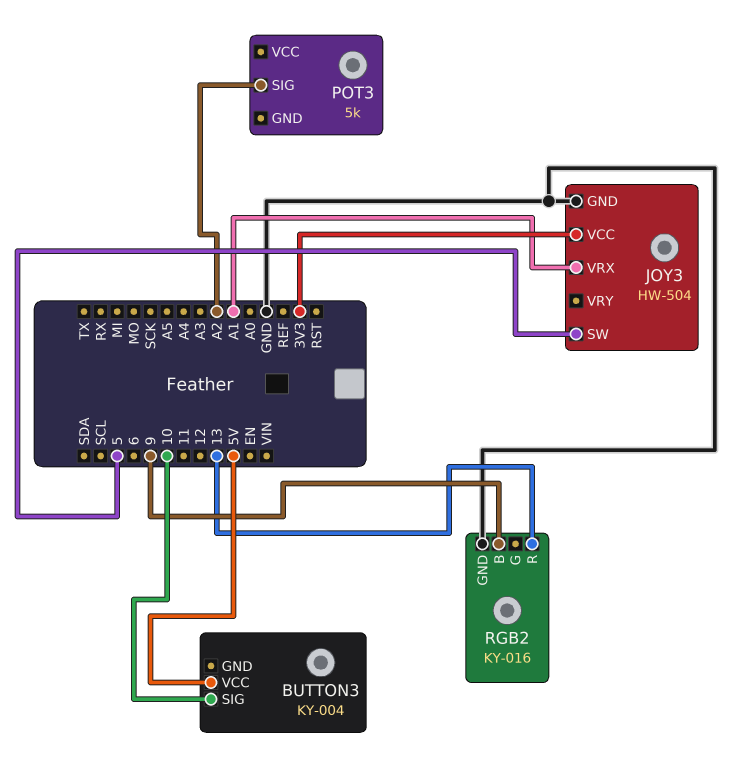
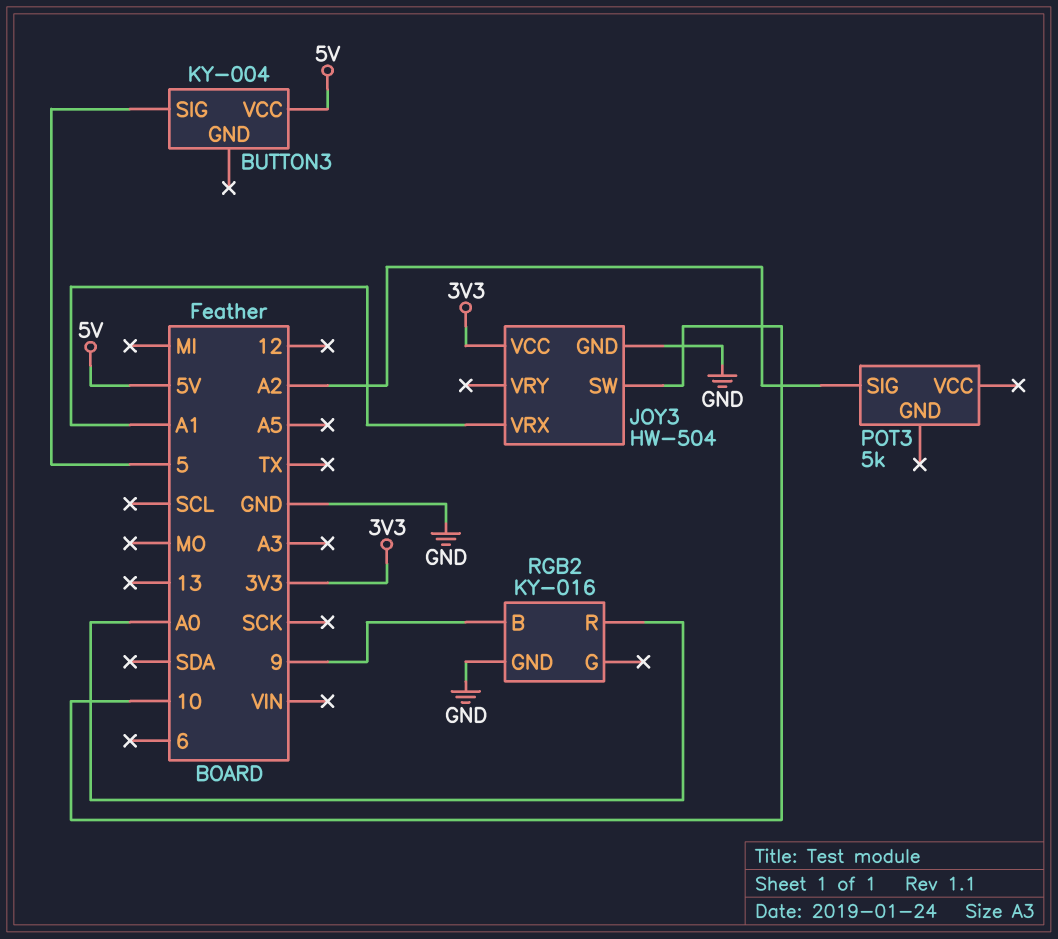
BUTTON3 pin SIG: 10 -> 5
JOY3 pin SW: 5 -> 10
RGB2 pin R: 13 -> A0

